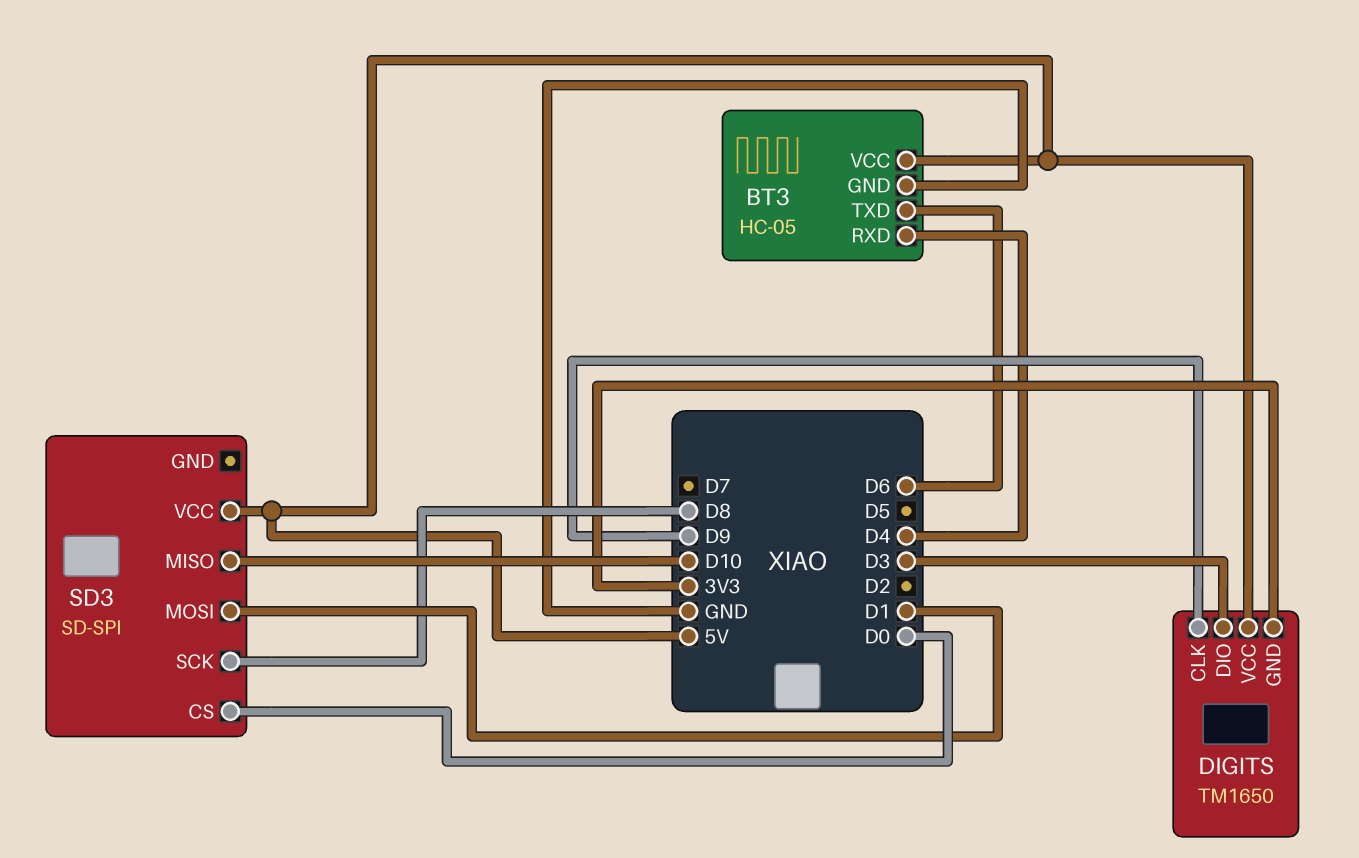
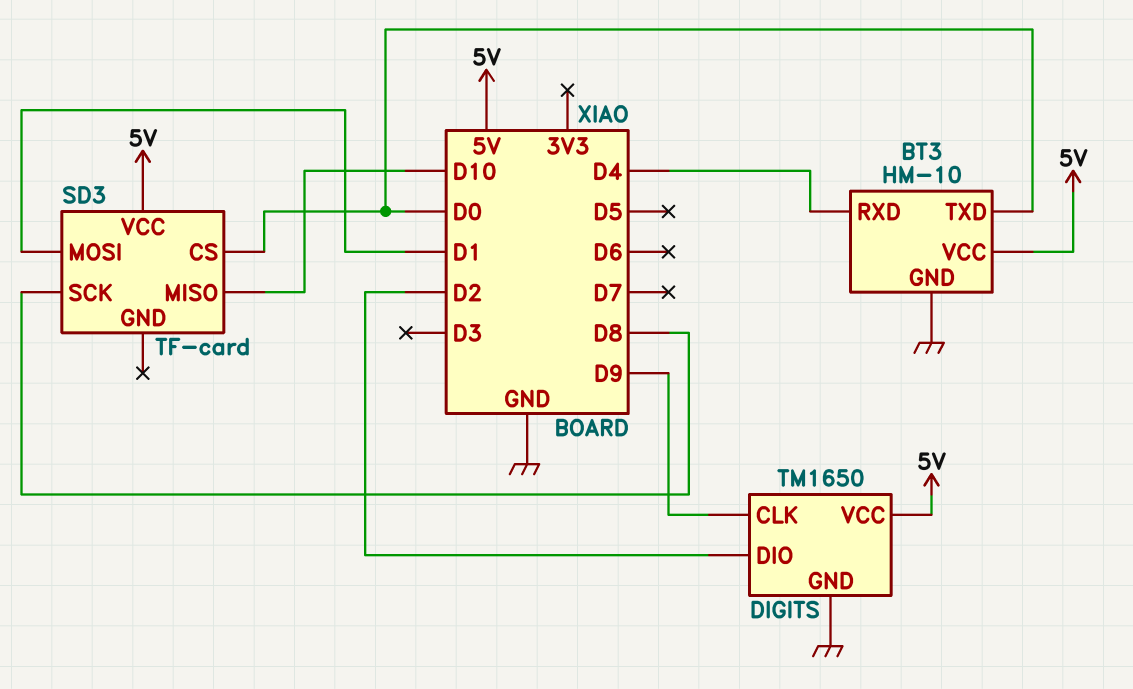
BT3: HC-05 -> HM-10
BT3 pin TXD: D6 -> D0
DIGITS pin DIO: D3 -> D2
DIGITS pin GND: 3V3 -> GND
SD3: SD-SPI -> TF-card

